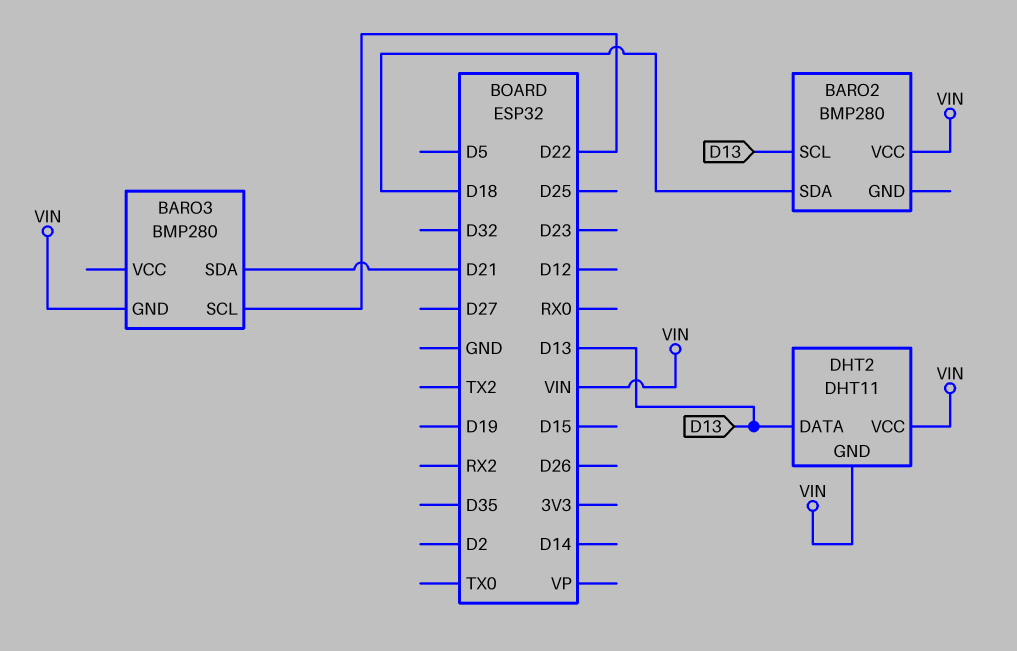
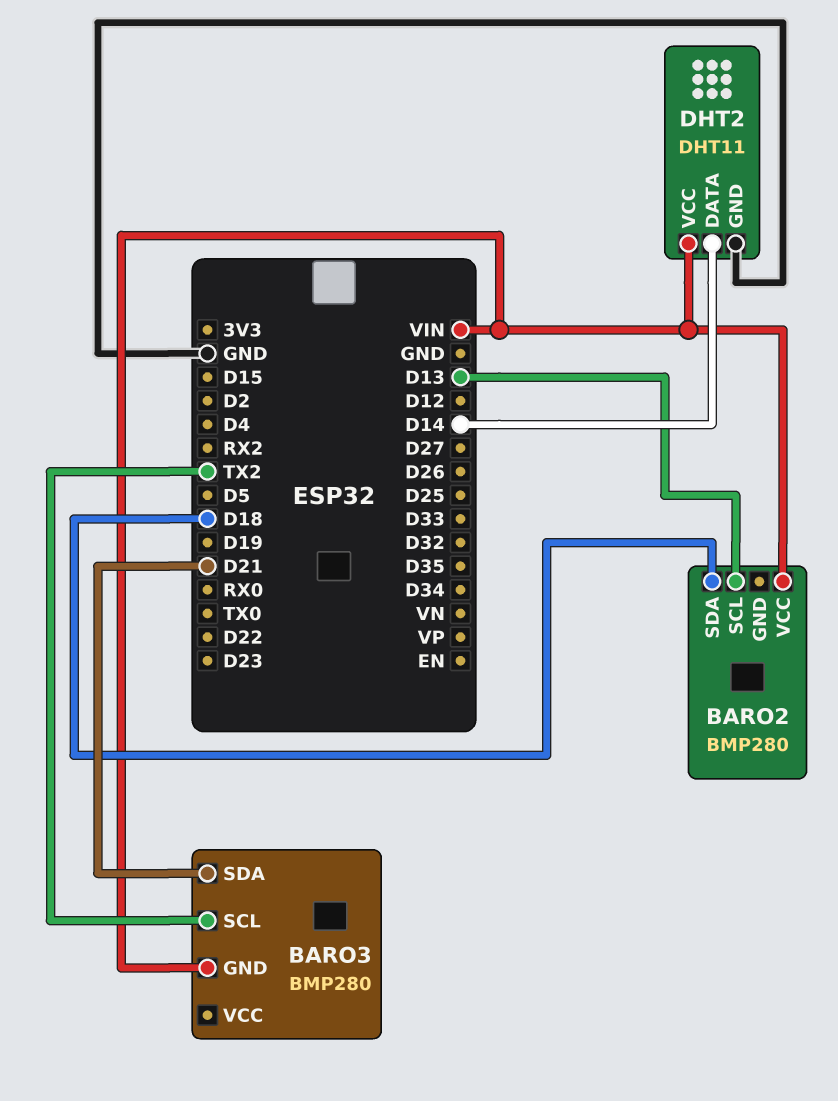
BARO3 pin SCL: D22 -> TX2
DHT2 pin DATA: D13 -> D14
DHT2 pin GND: VIN -> GND

